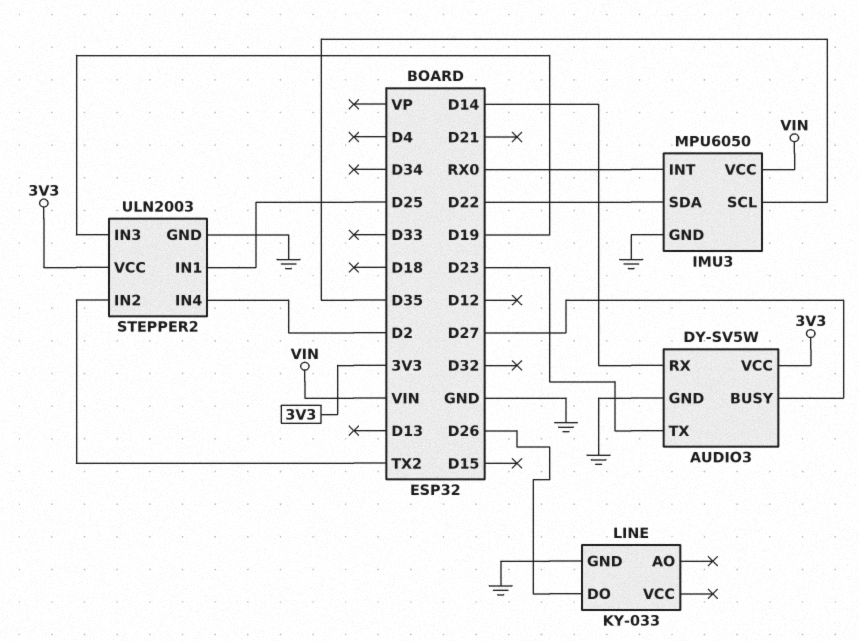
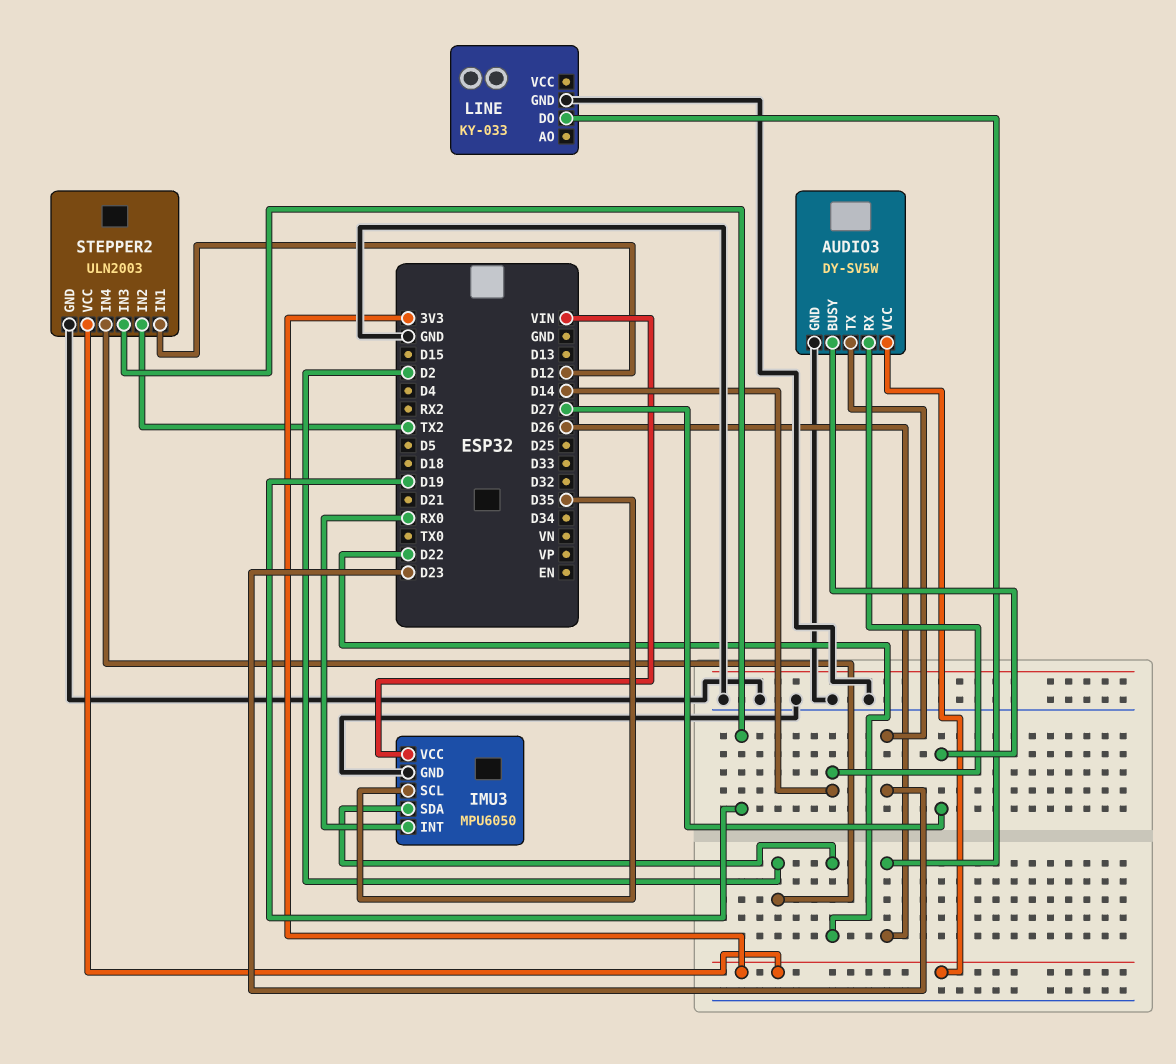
STEPPER2 pin IN1: D25 -> D12

